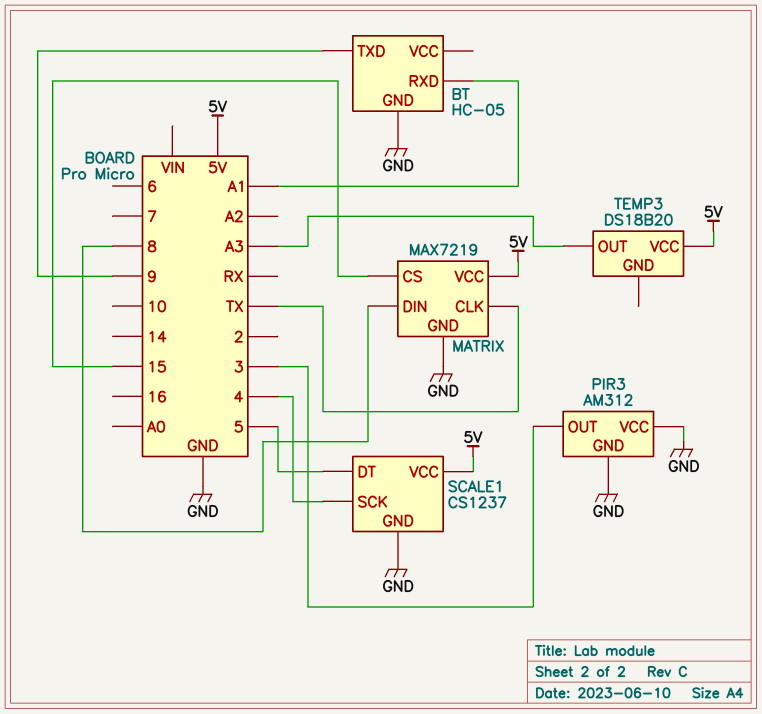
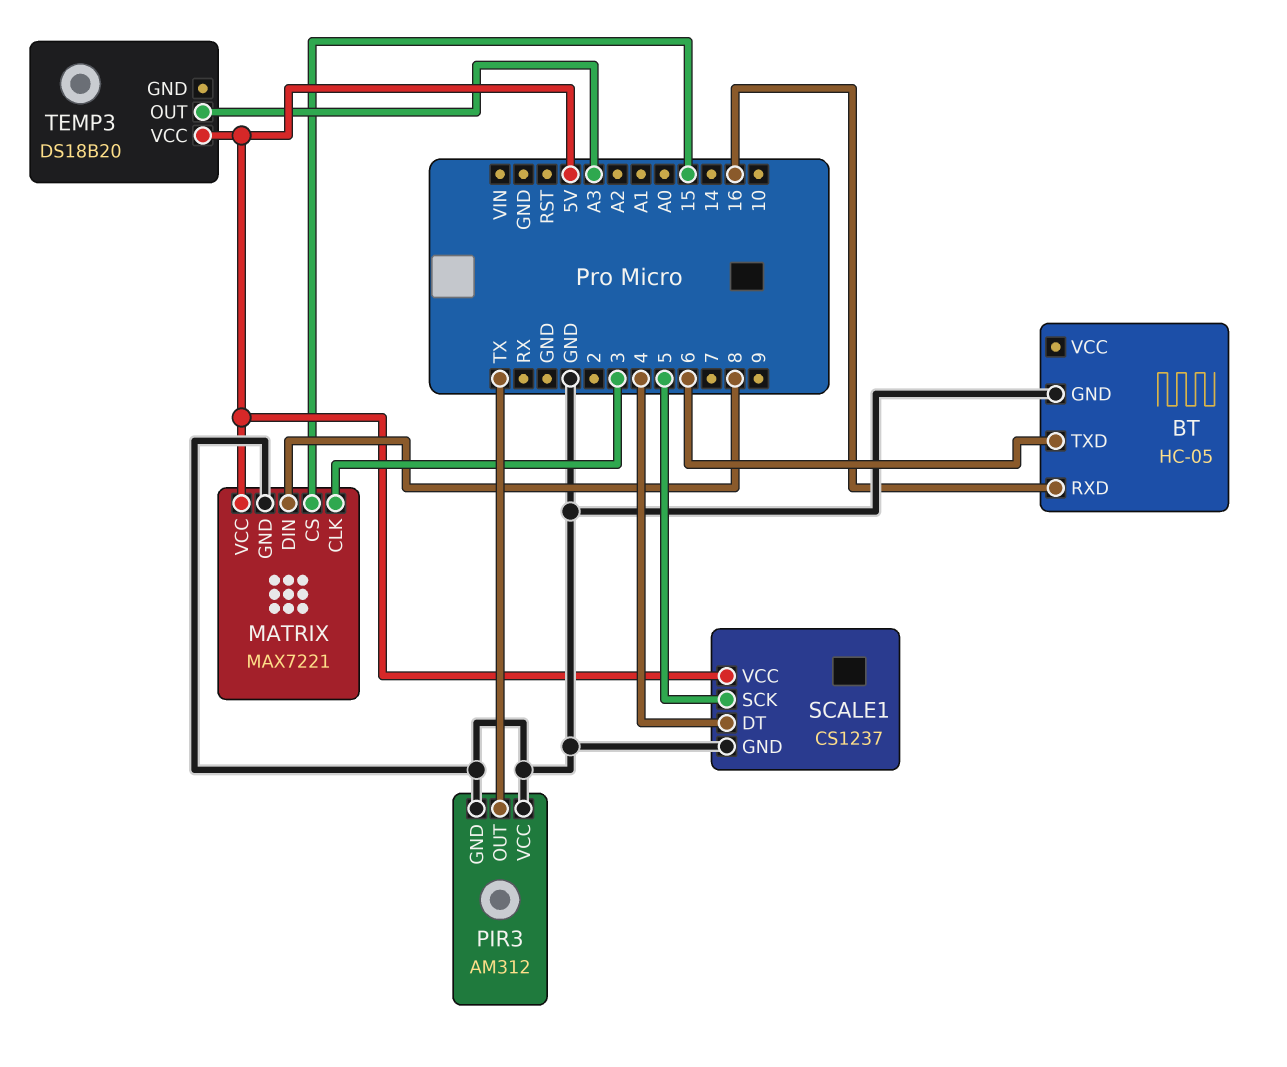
BT pin RXD: A1 -> 16
BT pin TXD: 9 -> 6
MATRIX: MAX7219 -> MAX7221
MATRIX pin CLK: TX -> 3
PIR3 pin OUT: 3 -> TX
SCALE1 pin DT: 5 -> 4
SCALE1 pin SCK: 4 -> 5

